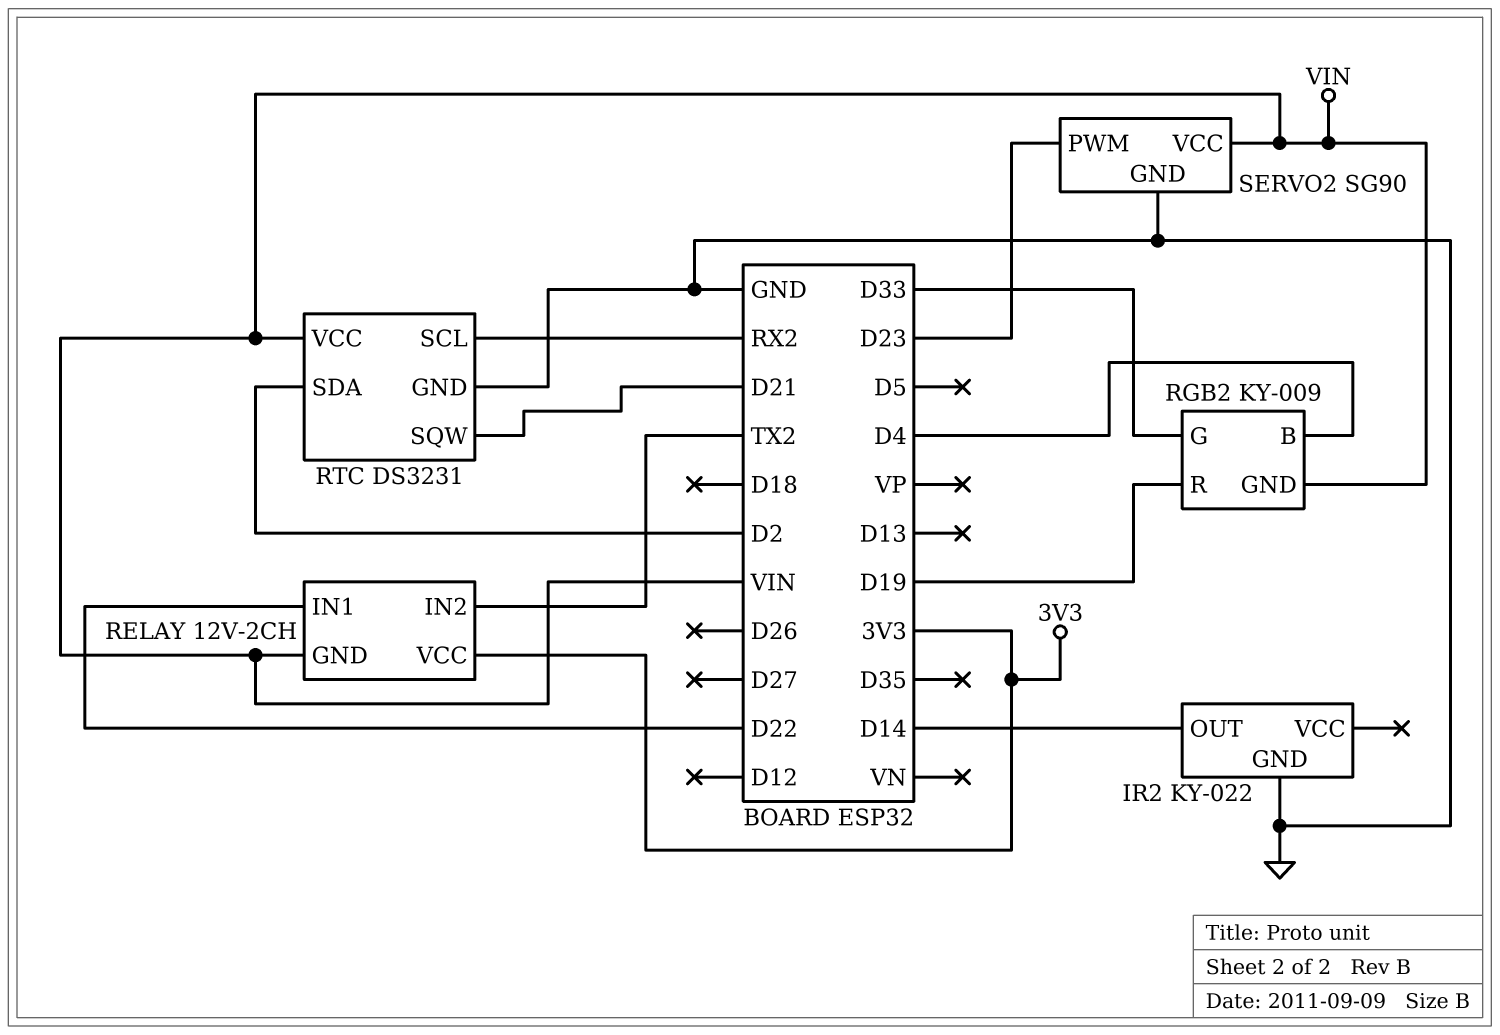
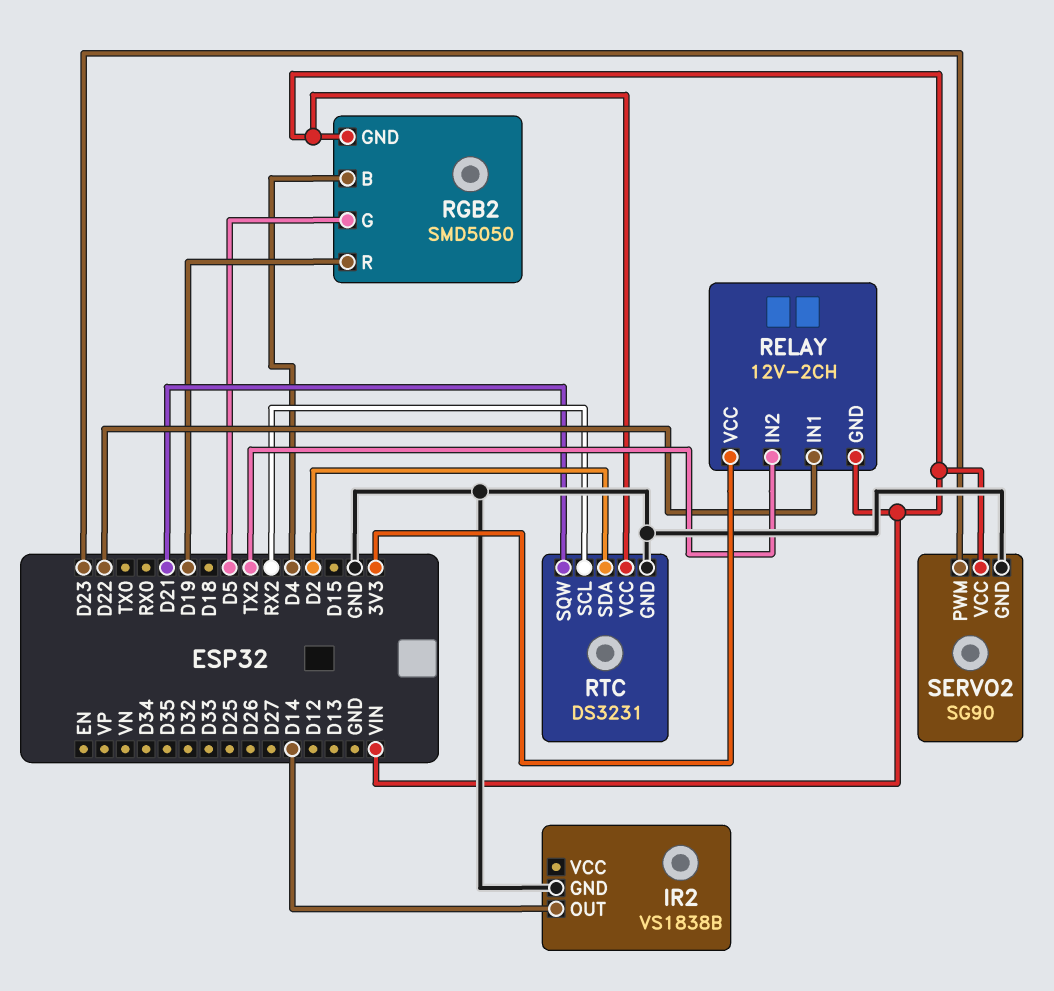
IR2: KY-022 -> VS1838B
RGB2: KY-009 -> SMD5050
RGB2 pin G: D33 -> D5

